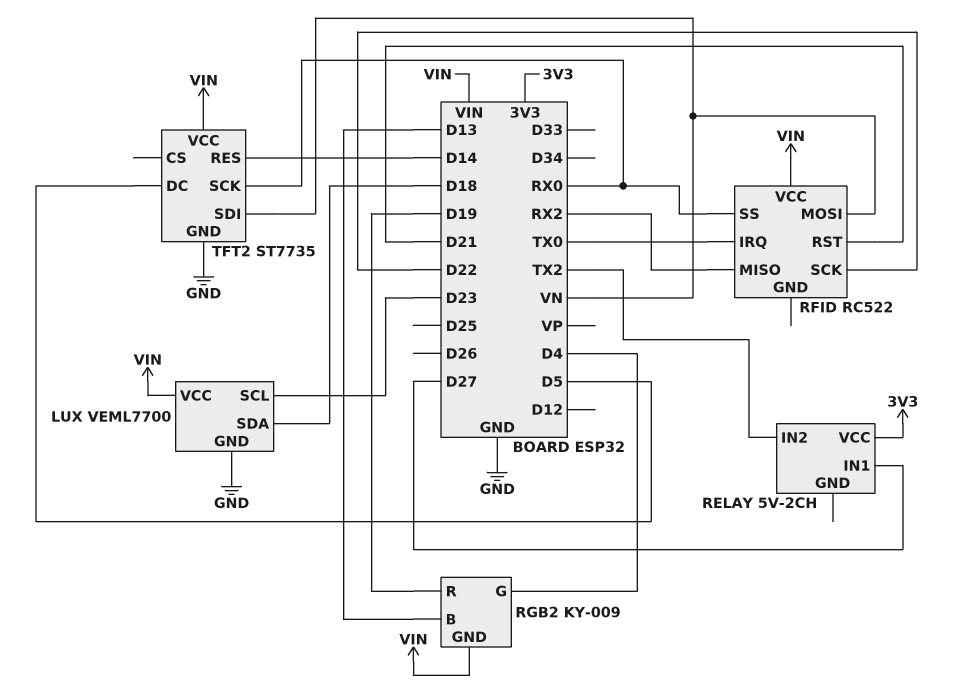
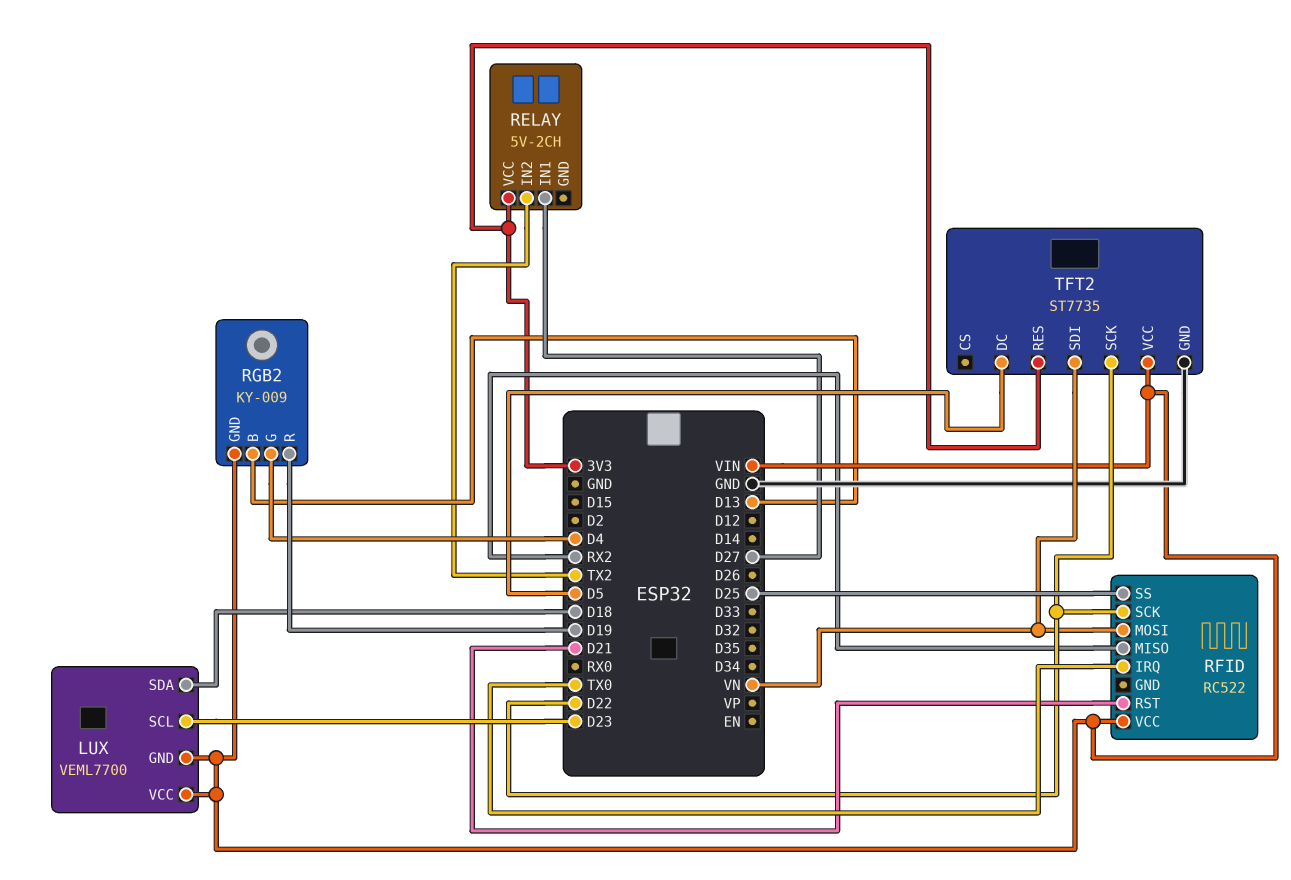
LUX pin GND: GND -> VIN
RFID pin SS: RX0 -> D25
TFT2 pin RES: D14 -> 3V3
TFT2 pin SCK: RX0 -> D22

